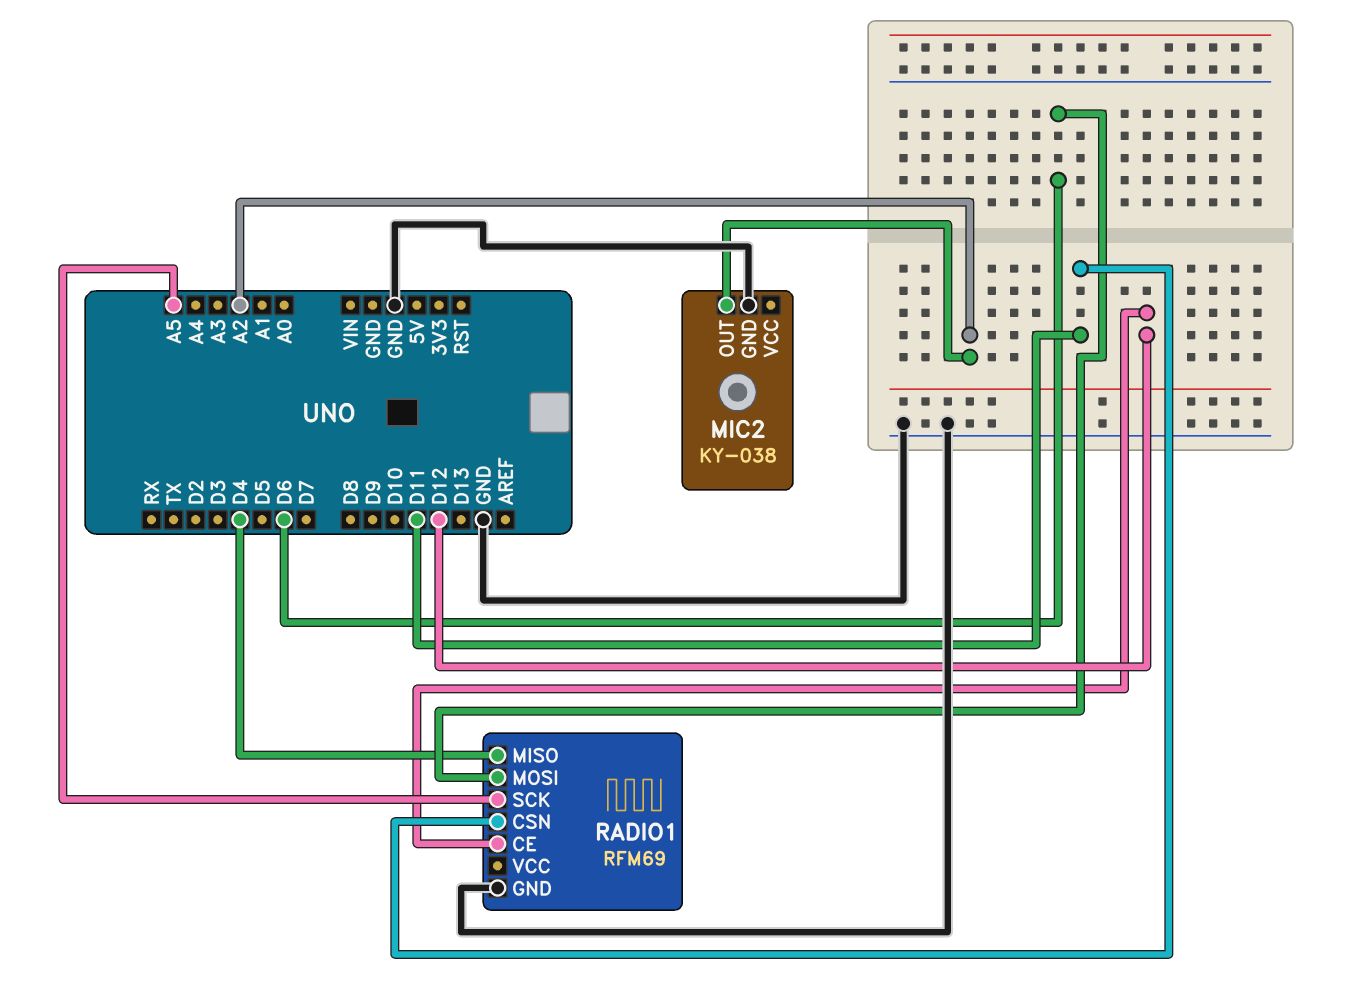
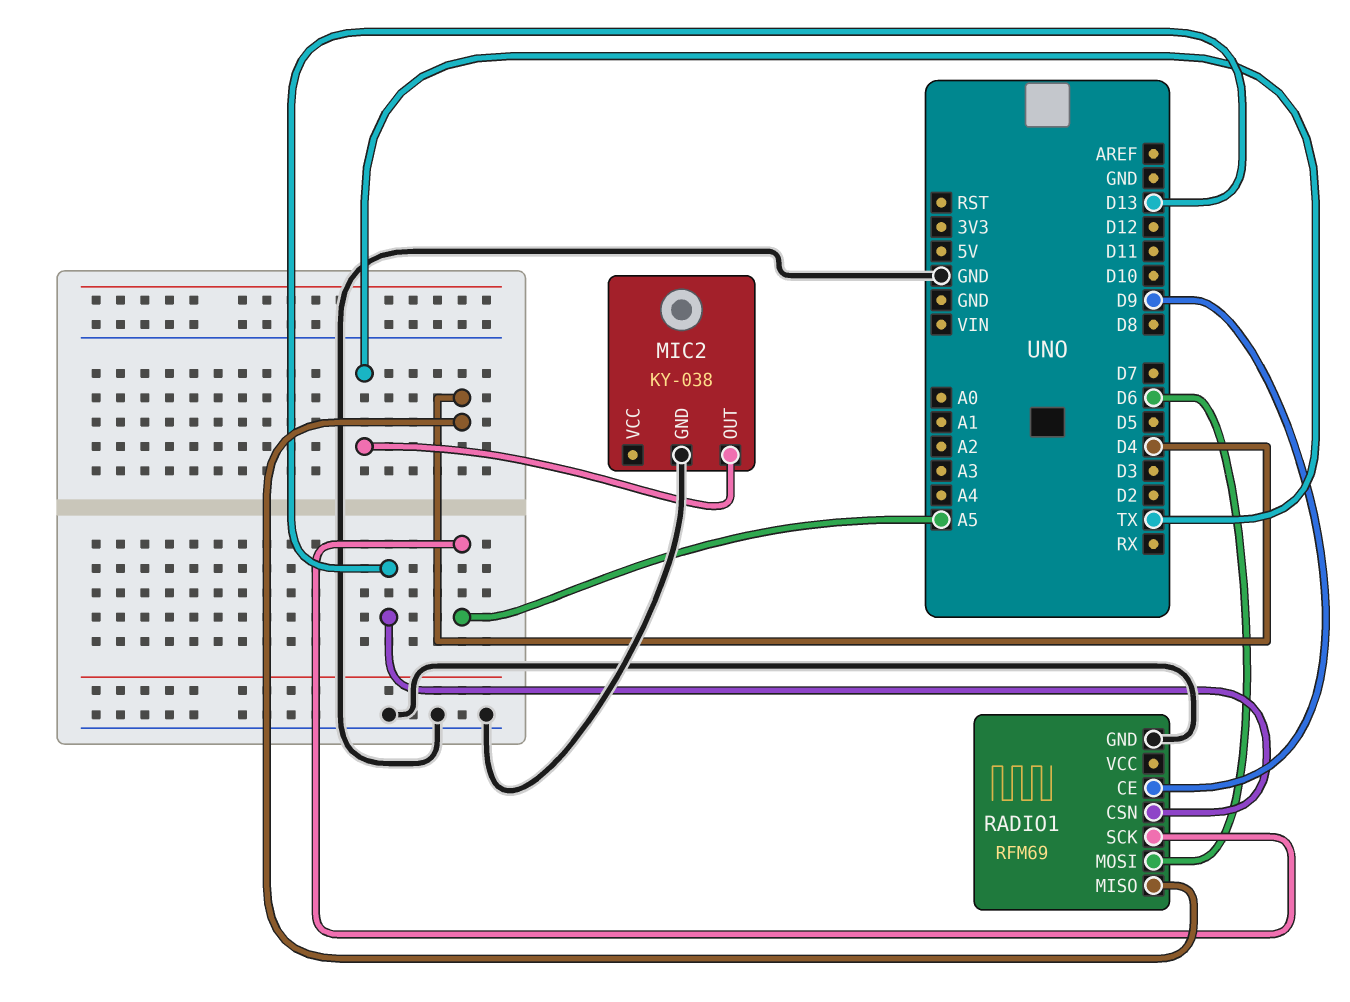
MIC2 pin OUT: A2 -> TX
RADIO1 pin CE: D12 -> D9
RADIO1 pin CSN: D11 -> D13

